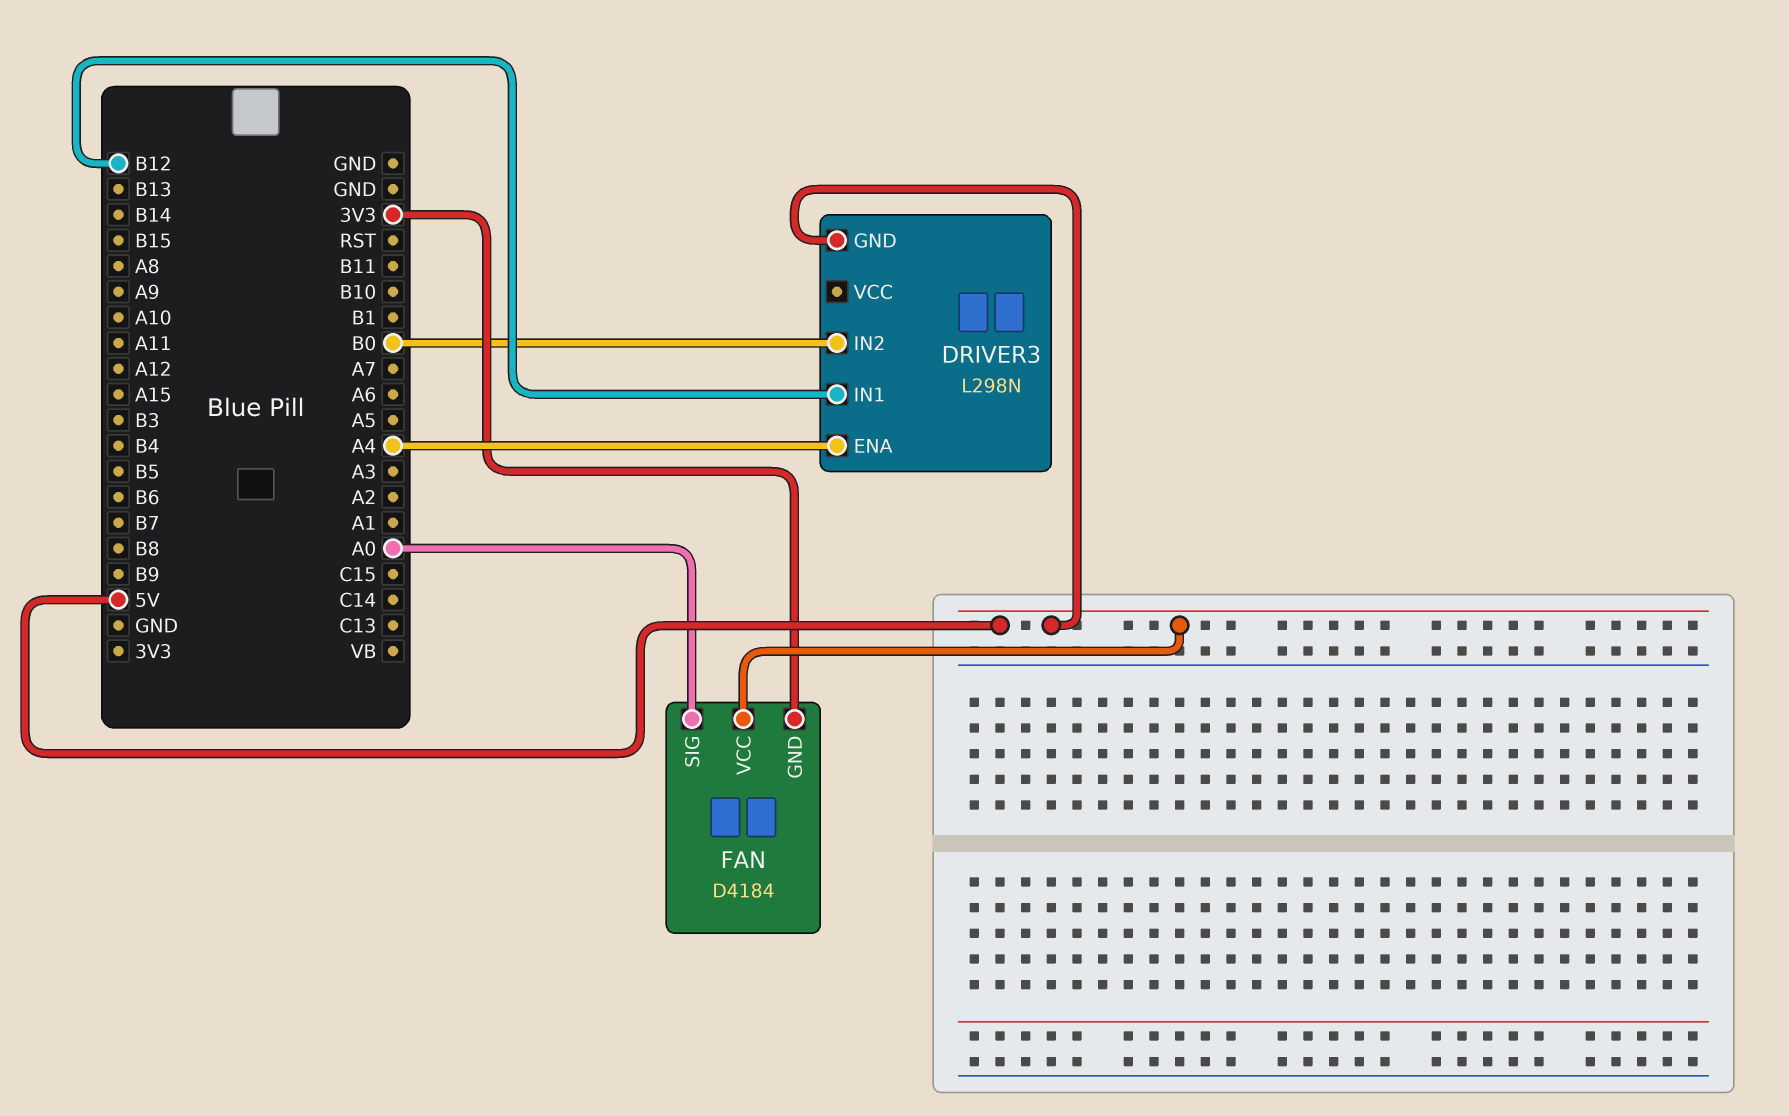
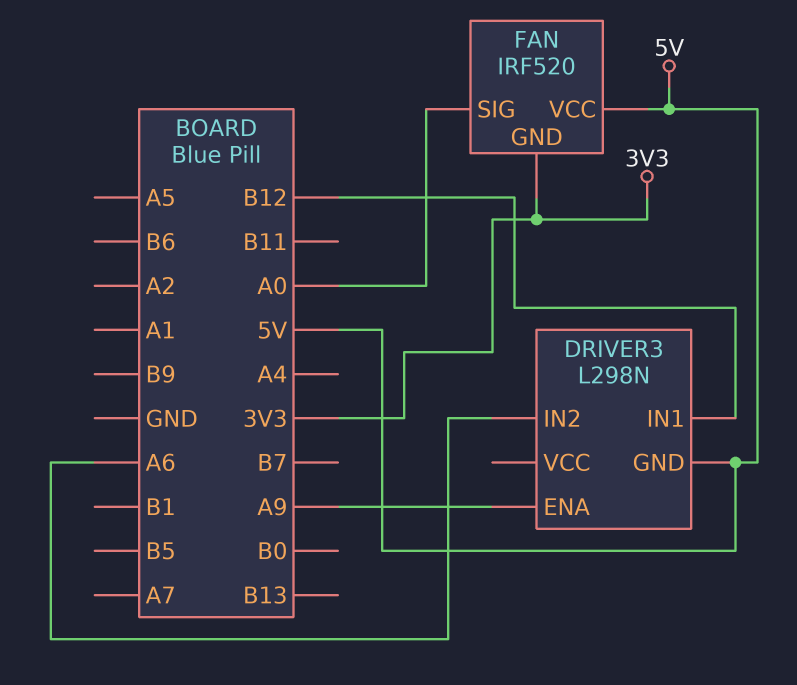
DRIVER3 pin ENA: A4 -> A9
DRIVER3 pin IN2: B0 -> A6
FAN: D4184 -> IRF520

